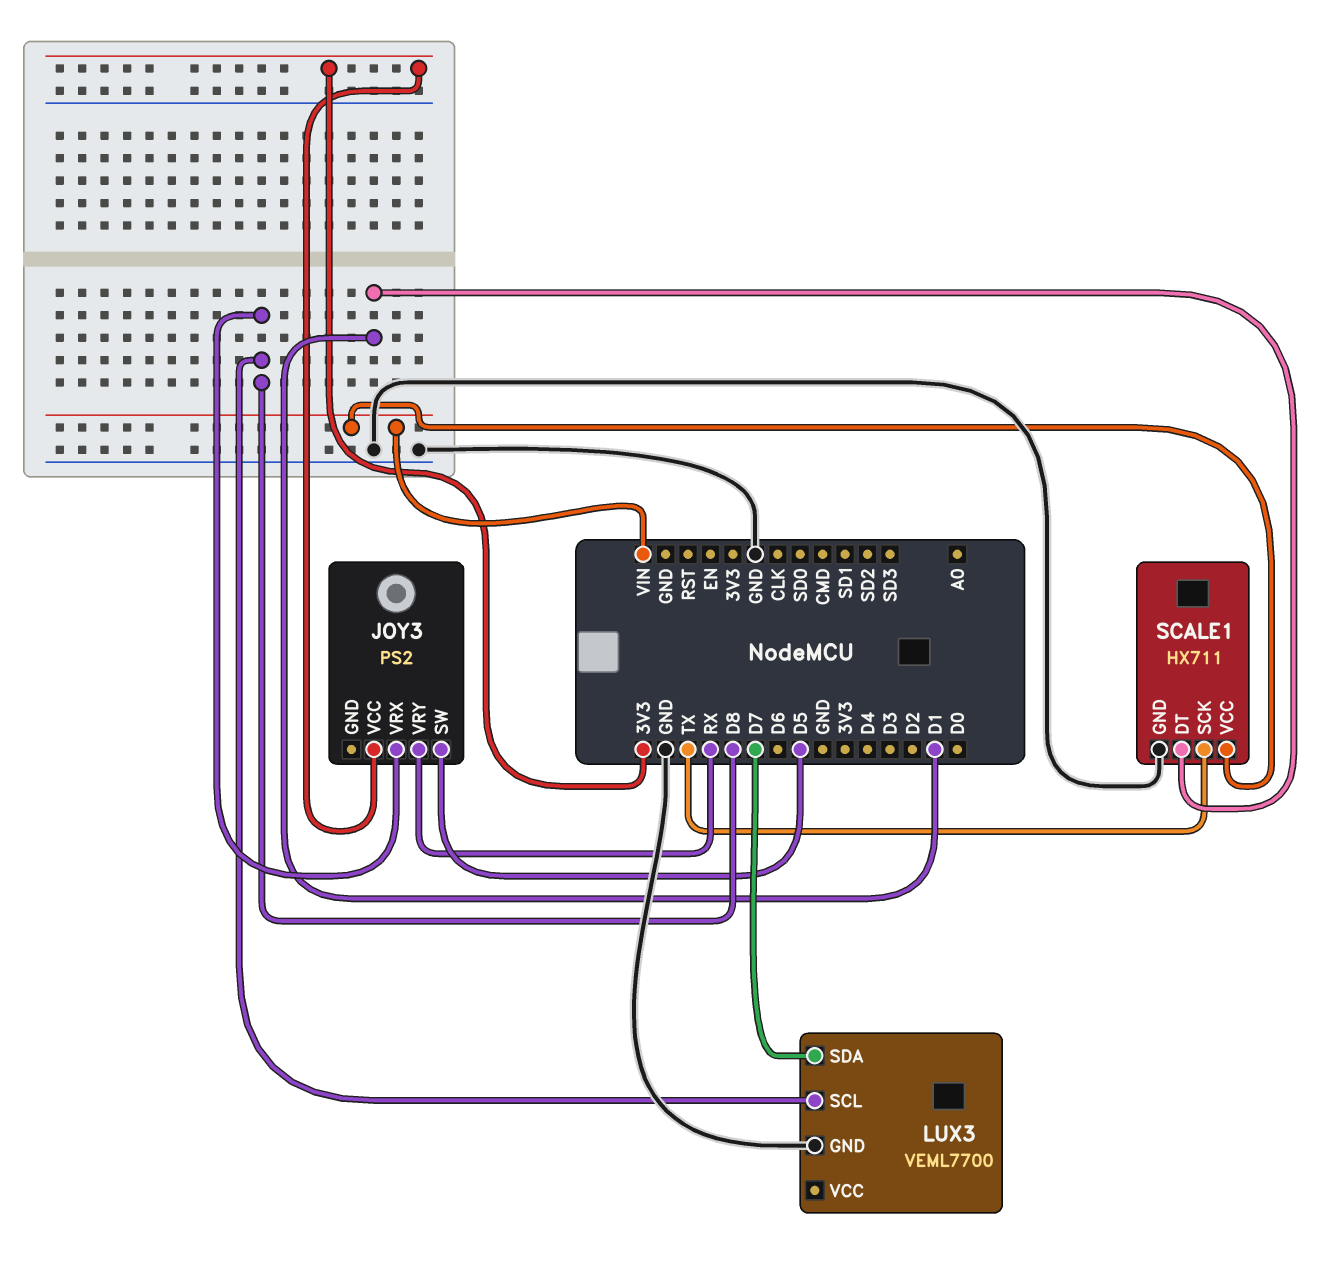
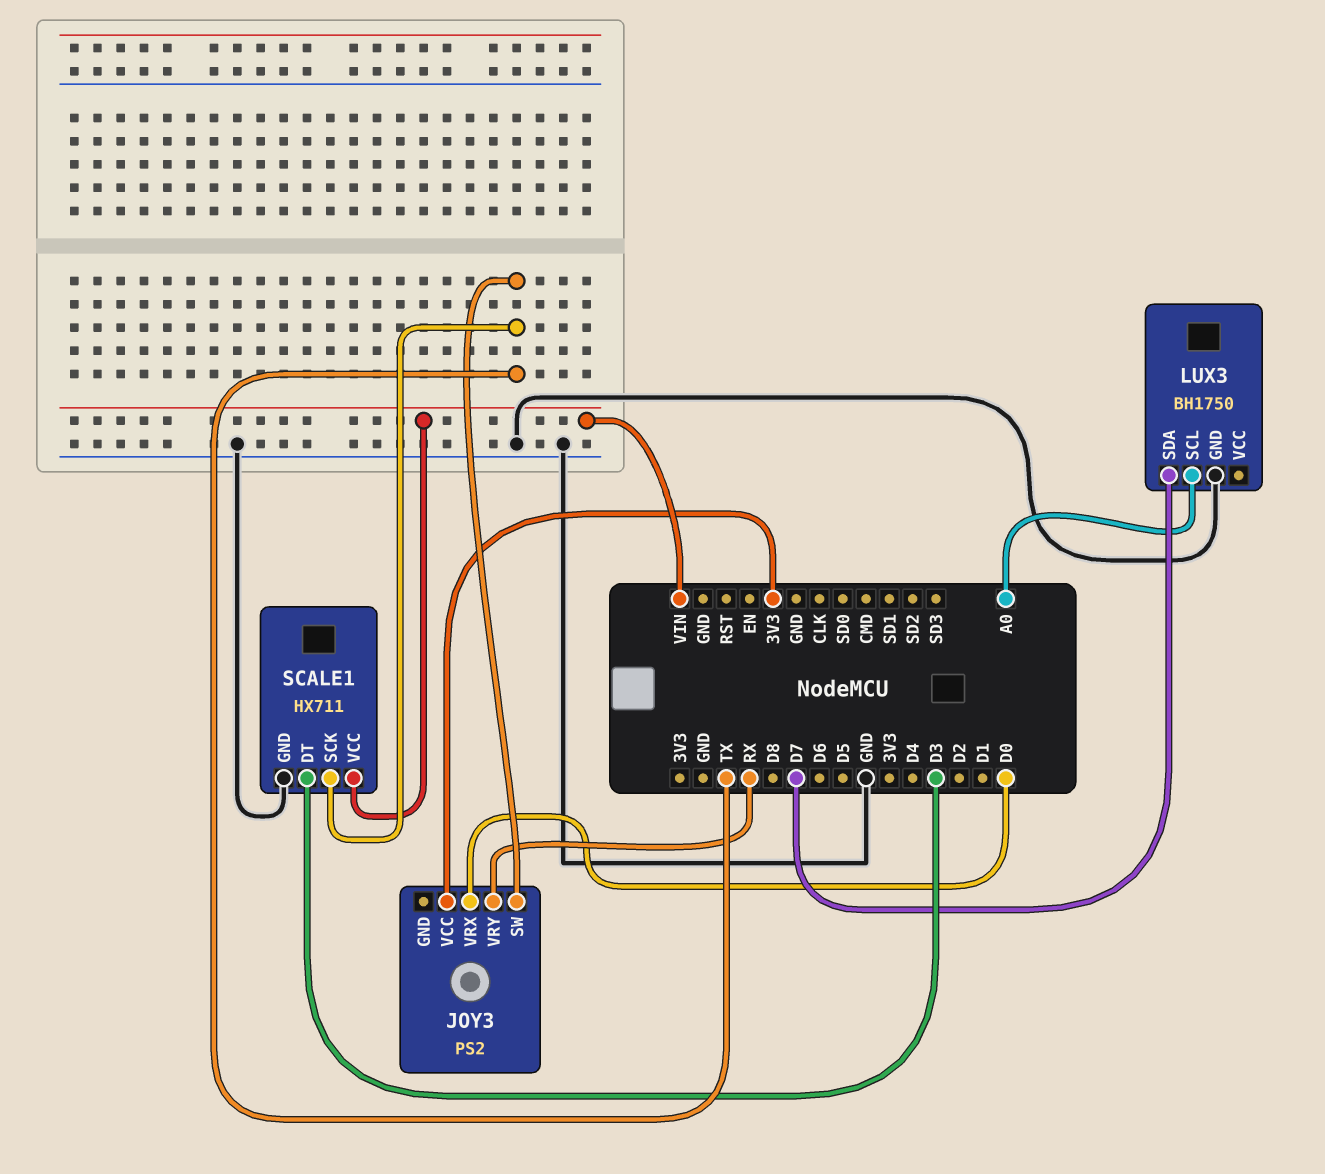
JOY3 pin SW: D5 -> TX
JOY3 pin VRX: D8 -> D0
LUX3: VEML7700 -> BH1750
LUX3 pin SCL: D8 -> A0
SCALE1 pin DT: D1 -> D3

